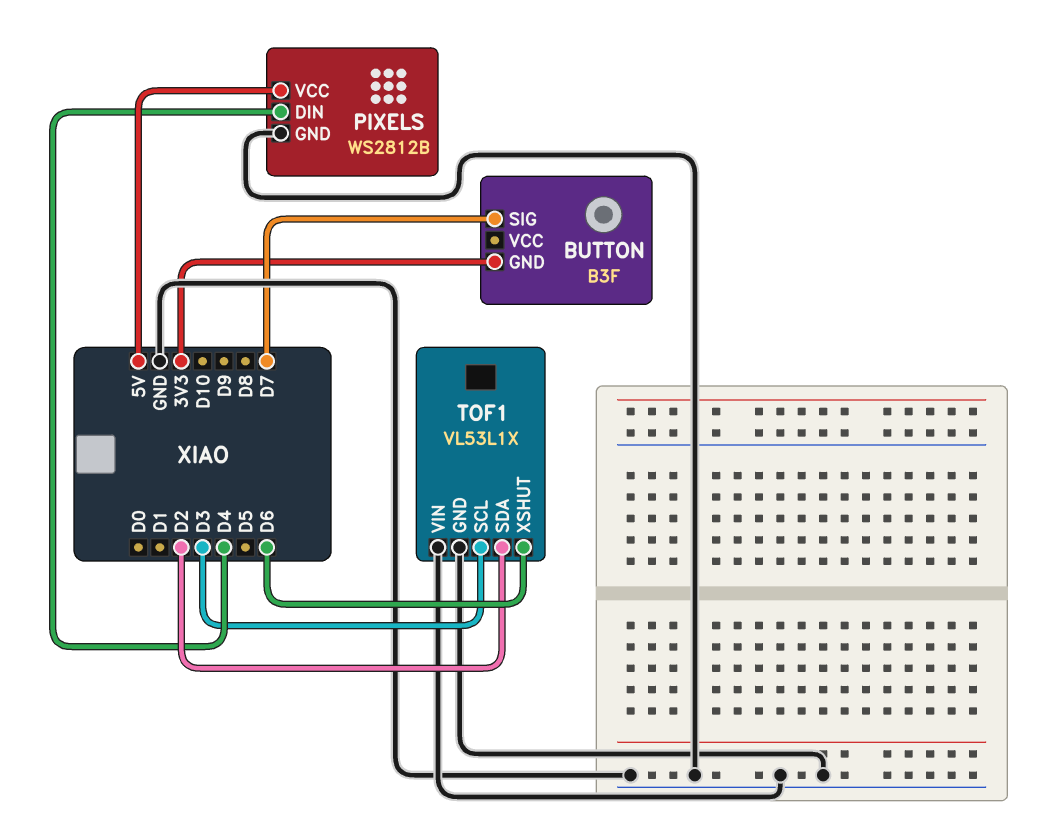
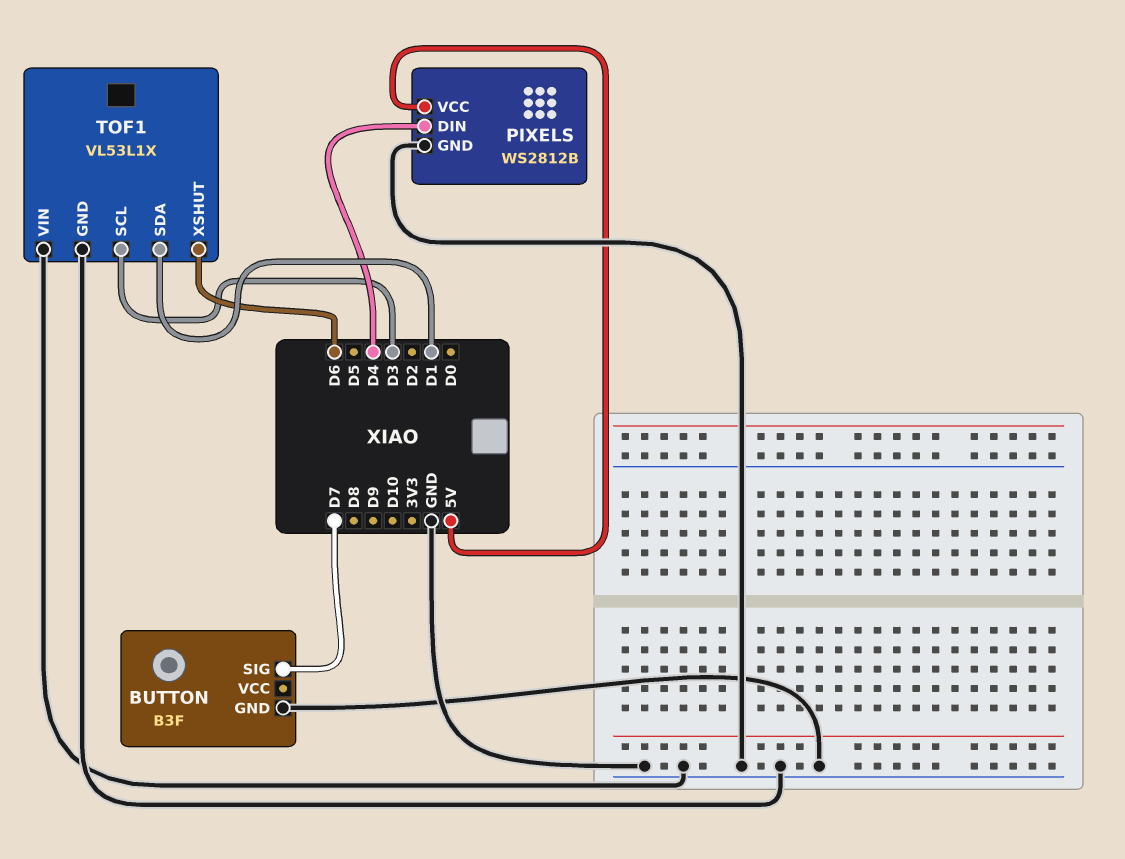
BUTTON pin GND: 3V3 -> GND
TOF1 pin SDA: D2 -> D1

